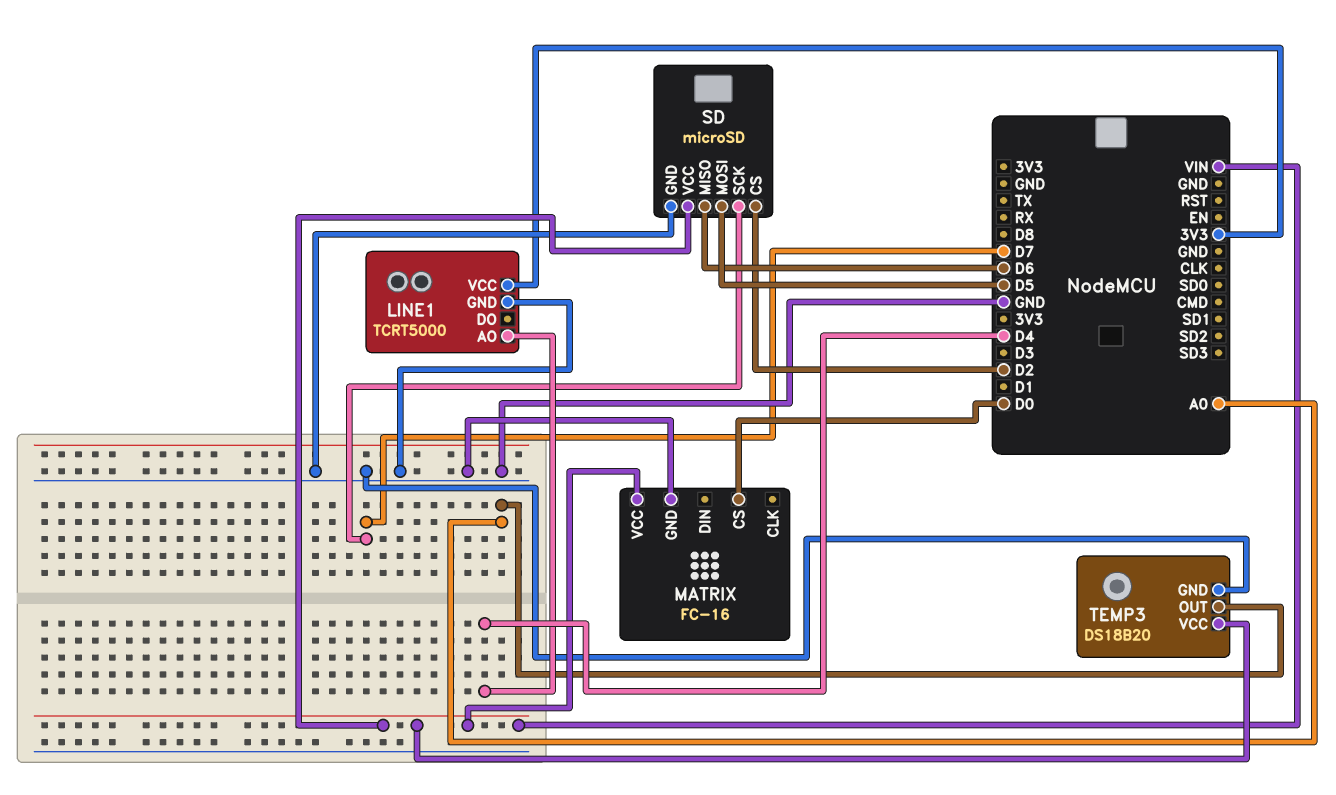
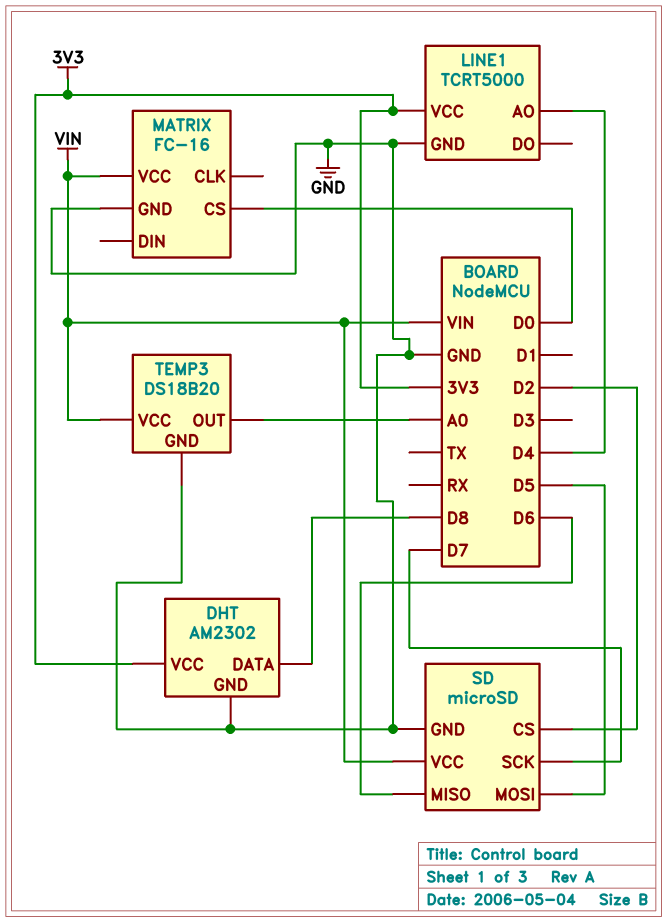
DHT: none -> AM2302
DHT pin DATA: none -> D8
DHT pin GND: none -> GND
DHT pin VCC: none -> 3V3

